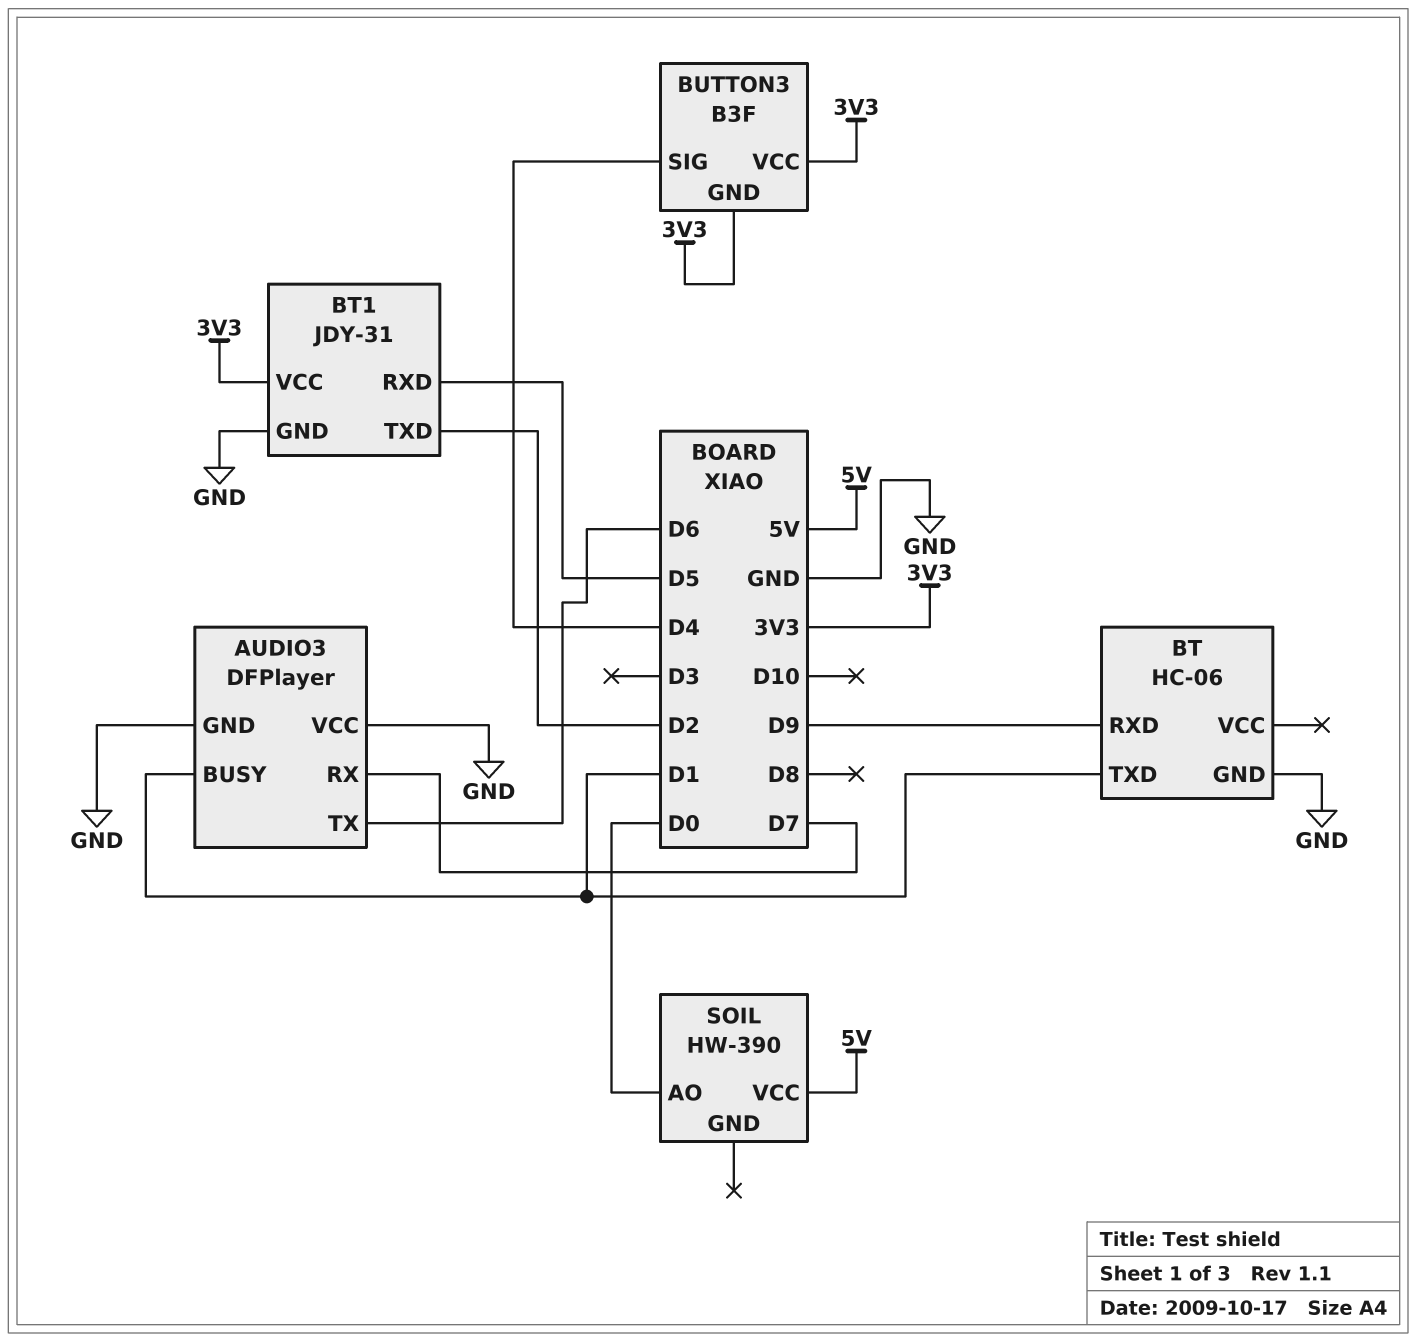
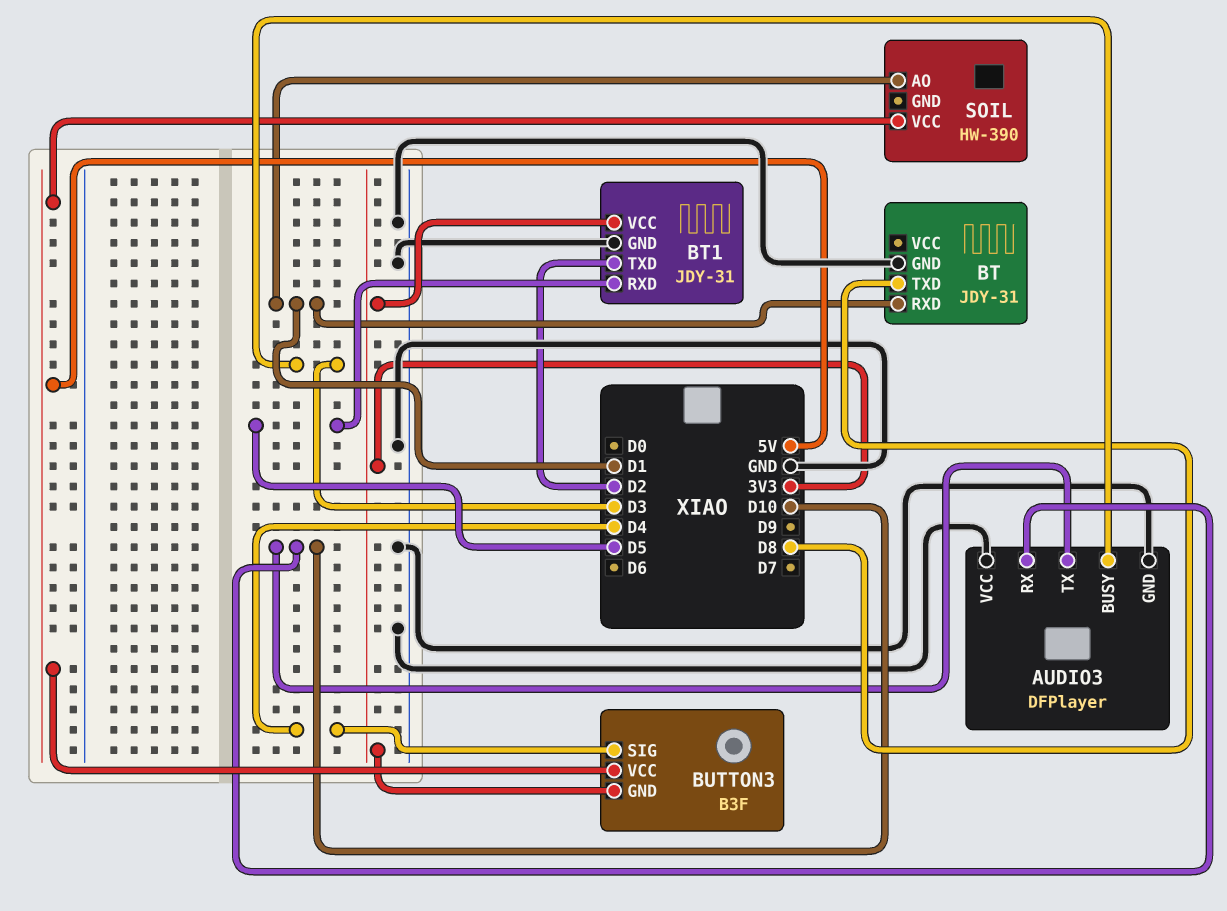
AUDIO3 pin BUSY: D1 -> D3
AUDIO3 pin RX: D7 -> D10
AUDIO3 pin TX: D6 -> D10
BT: HC-06 -> JDY-31
BT pin RXD: D9 -> D1
BT pin TXD: D1 -> D8
BUTTON3 pin VCC: 3V3 -> 5V
SOIL pin AO: D0 -> D1

